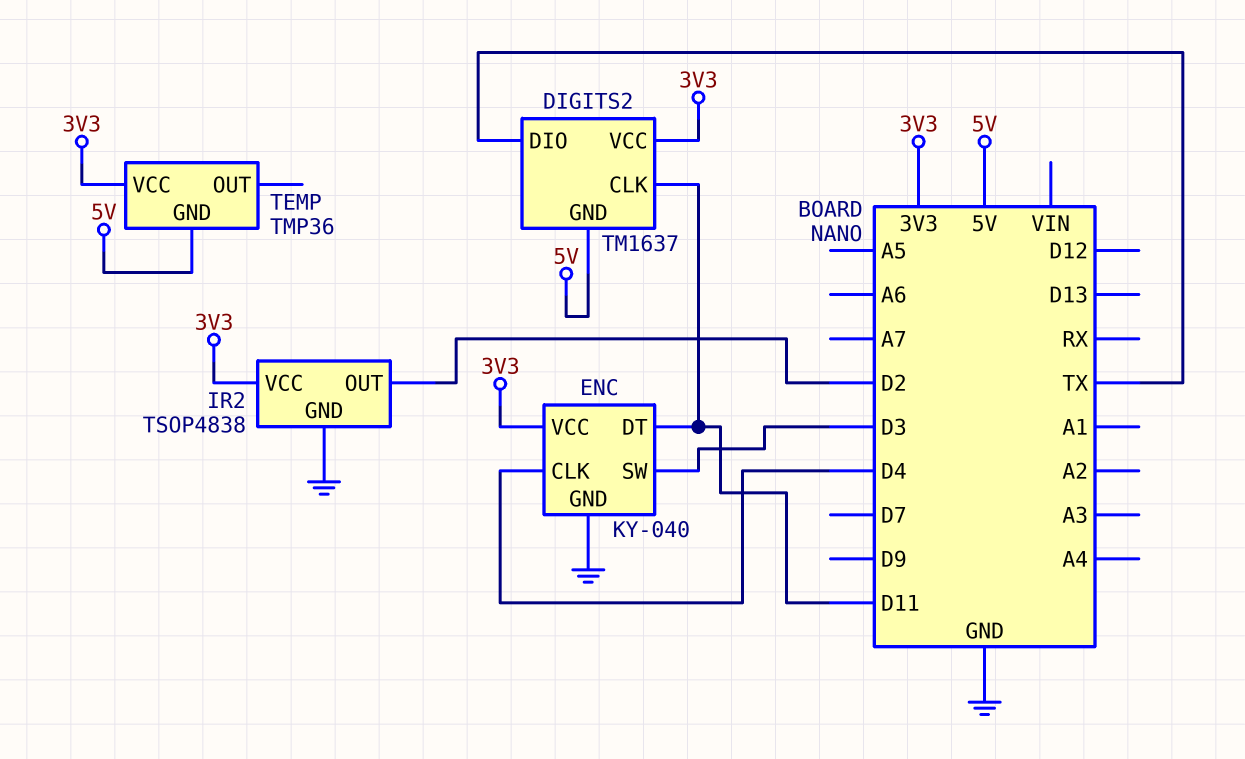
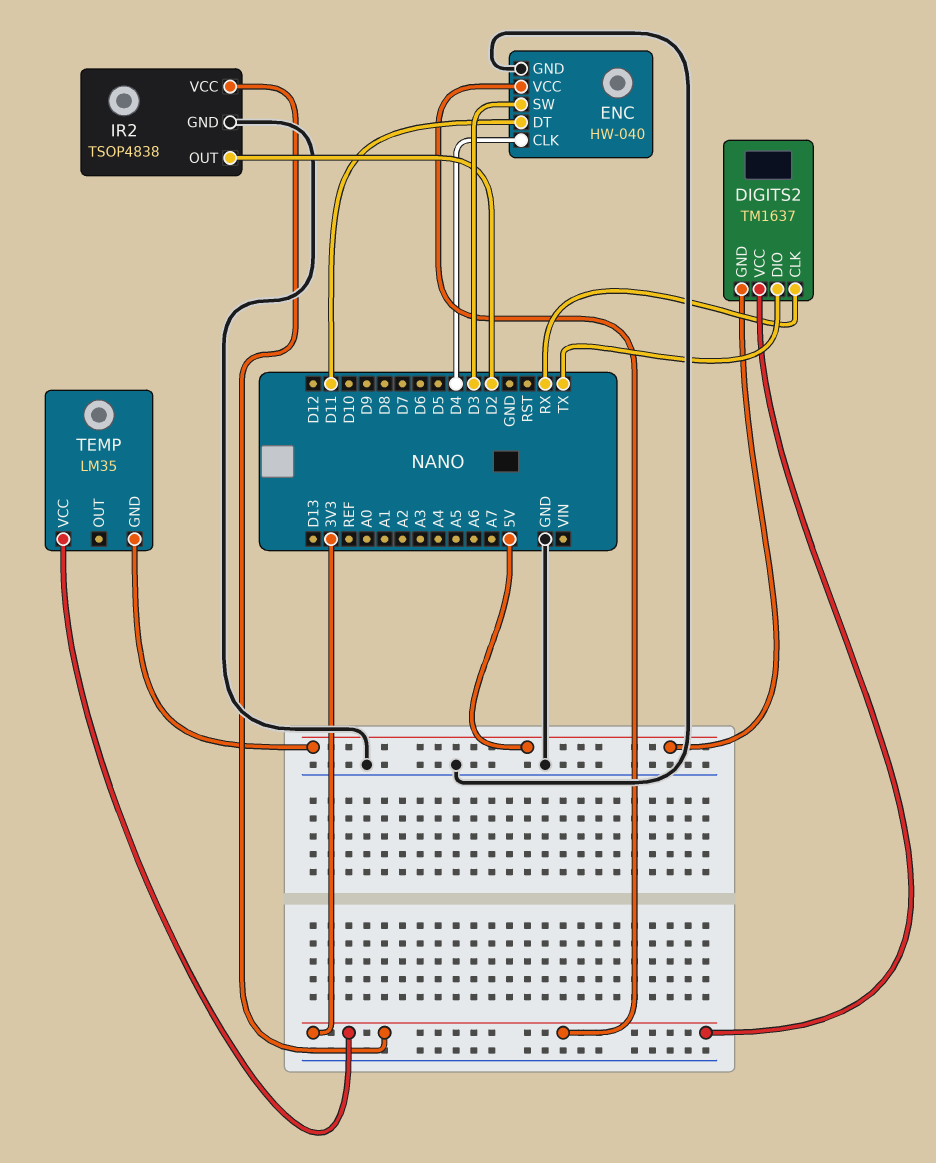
DIGITS2 pin CLK: D11 -> RX
ENC: KY-040 -> HW-040
TEMP: TMP36 -> LM35

